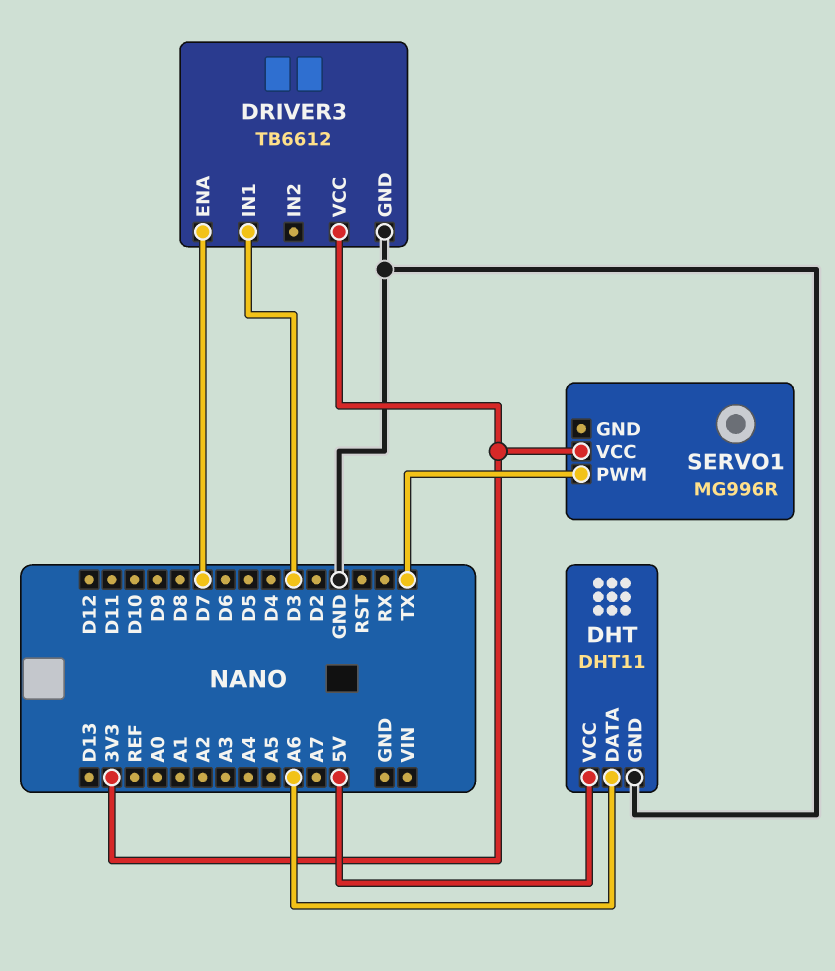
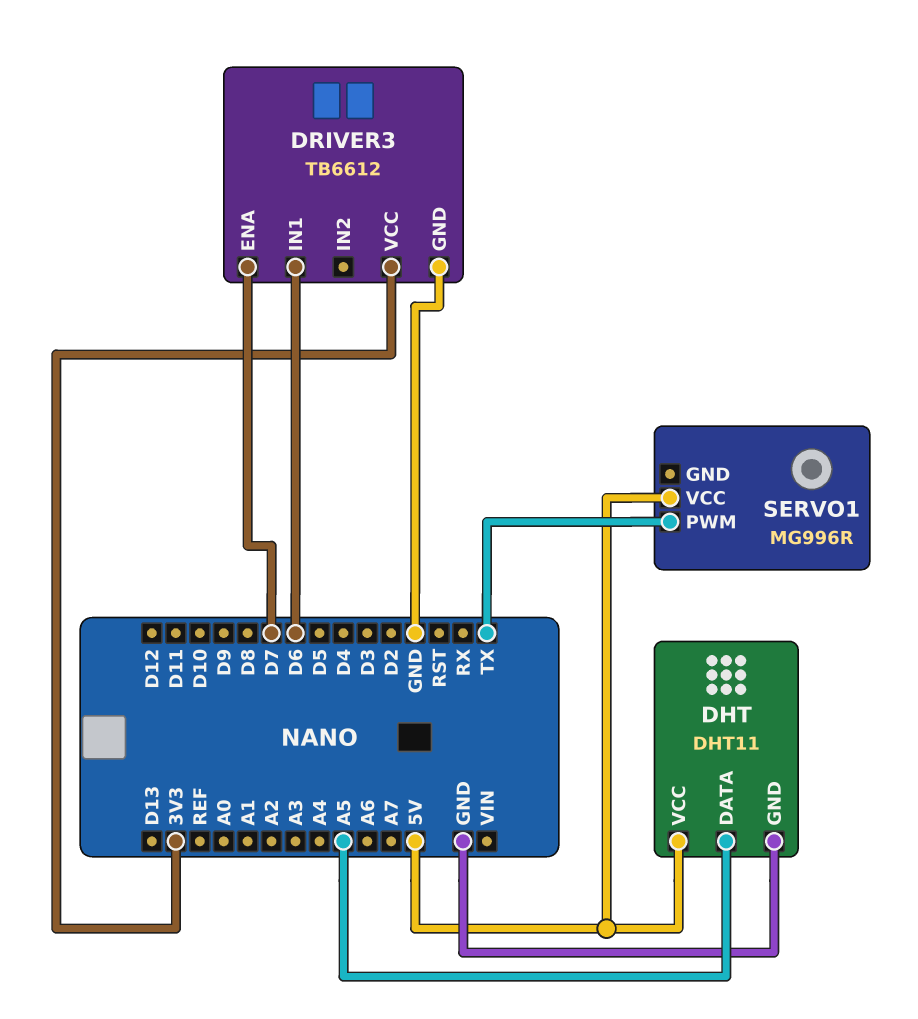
DHT pin DATA: A6 -> A5
DRIVER3 pin IN1: D3 -> D6
SERVO1 pin VCC: 3V3 -> 5V

